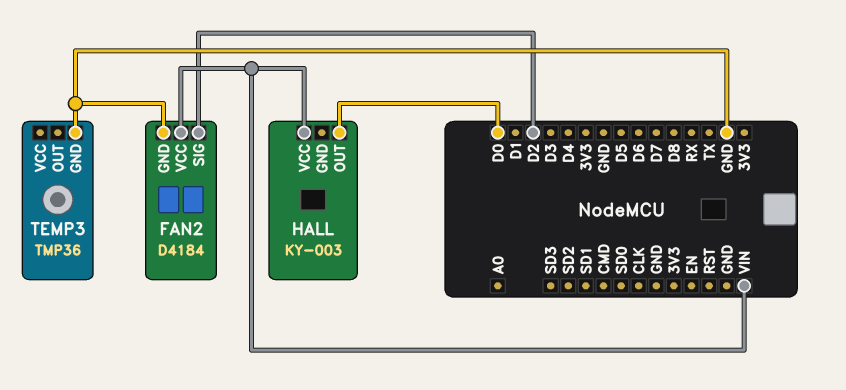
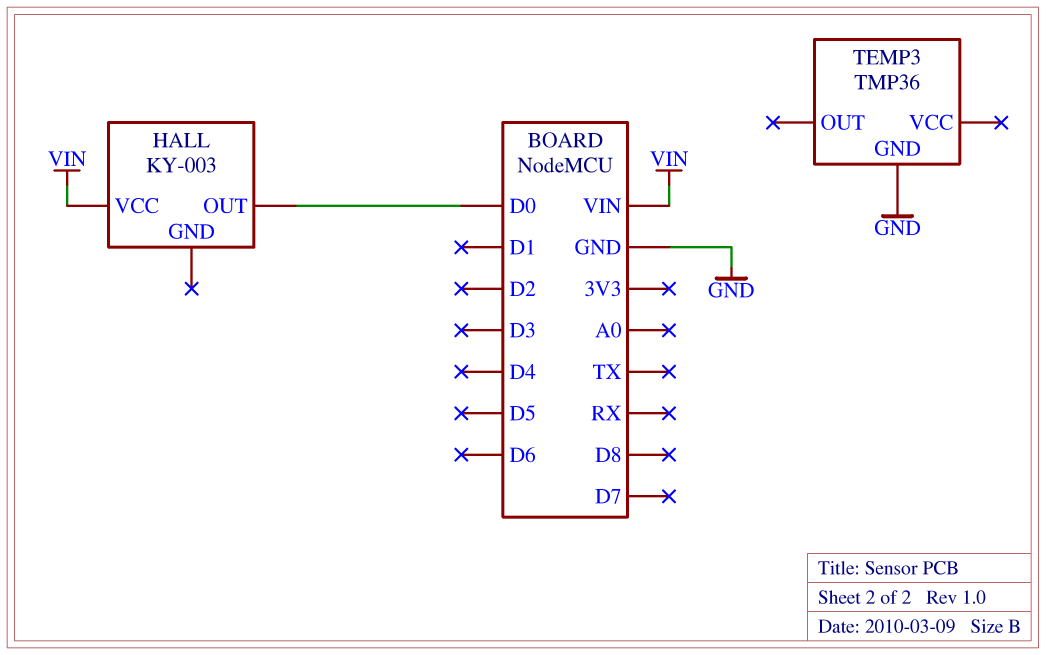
FAN2: D4184 -> none
FAN2 pin GND: GND -> none
FAN2 pin SIG: D2 -> none
FAN2 pin VCC: VIN -> none

